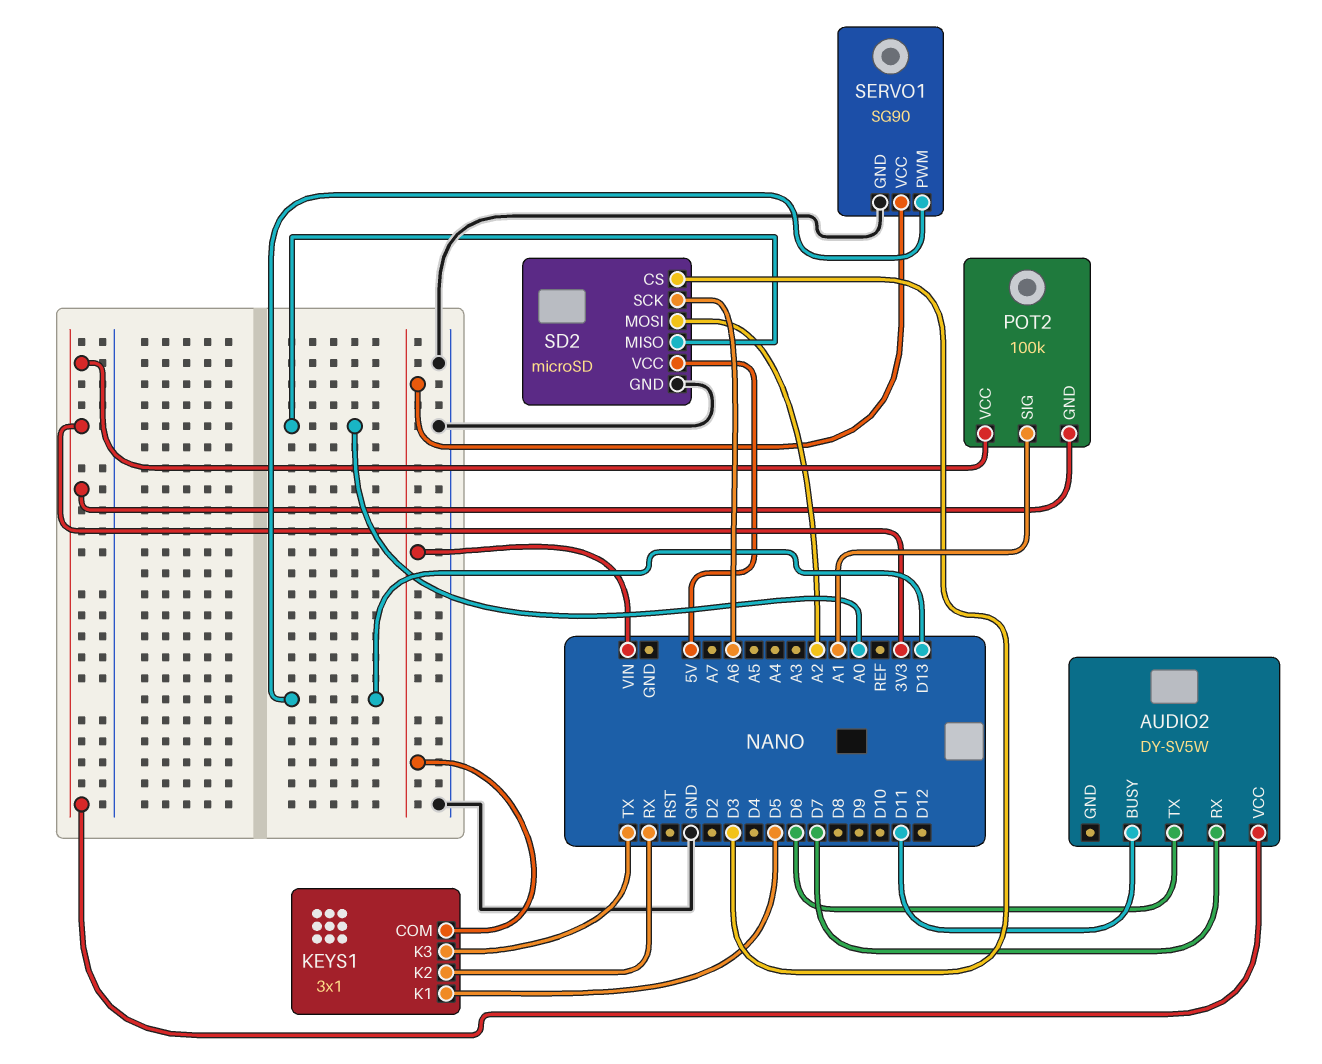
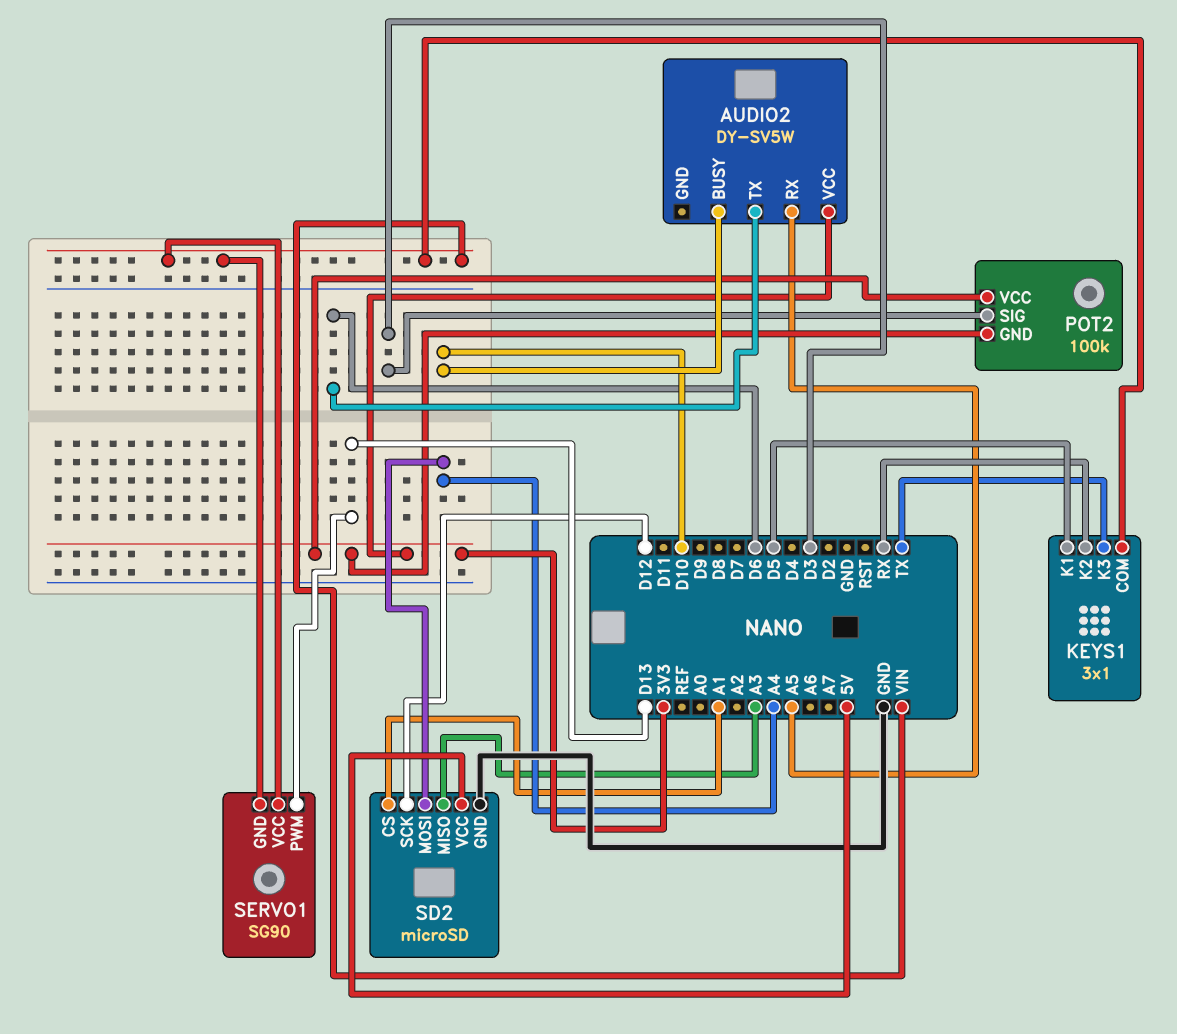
AUDIO2 pin BUSY: D11 -> D10
AUDIO2 pin RX: D7 -> A5
POT2 pin SIG: A1 -> D3
SD2 pin CS: D3 -> A1
SD2 pin MISO: A0 -> A3
SD2 pin MOSI: A2 -> A4
SD2 pin SCK: A6 -> D12
SERVO1 pin GND: GND -> VIN

